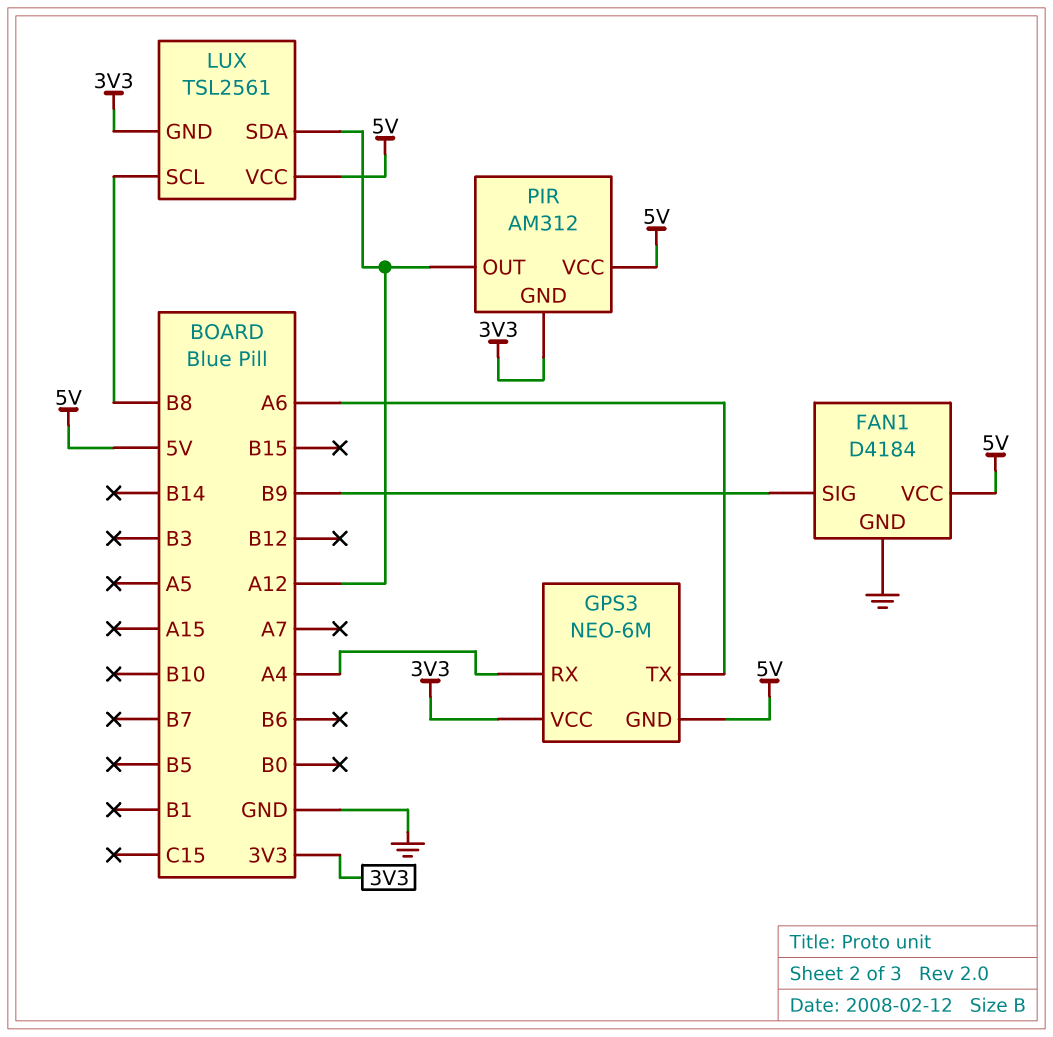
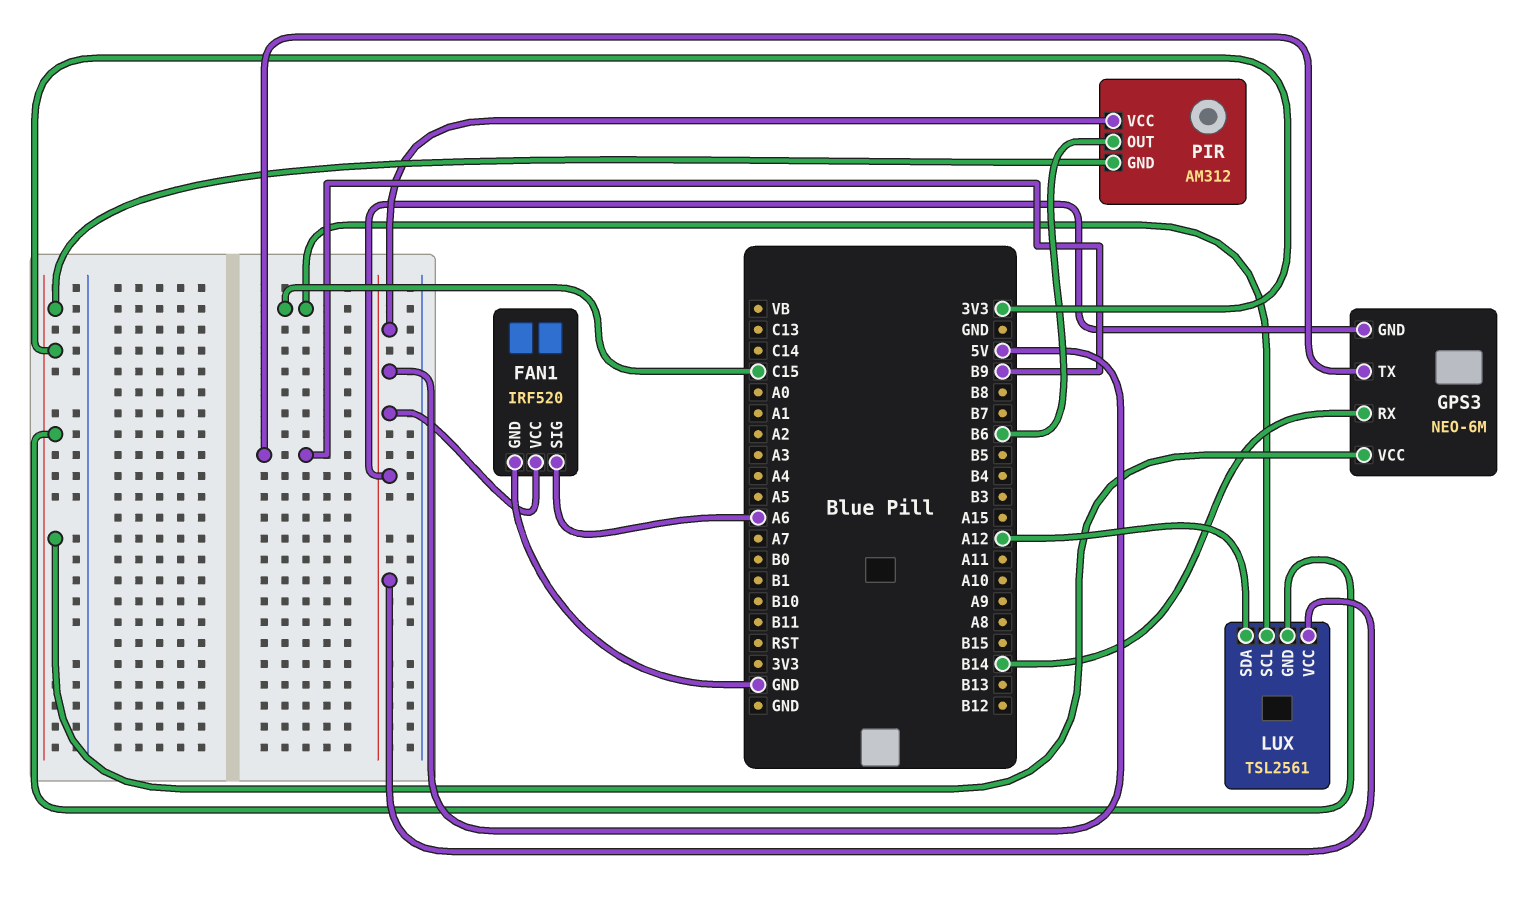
FAN1: D4184 -> IRF520
FAN1 pin SIG: B9 -> A6
GPS3 pin RX: A4 -> B14
GPS3 pin TX: A6 -> B9
LUX pin SCL: B8 -> C15
PIR pin OUT: A12 -> B6

